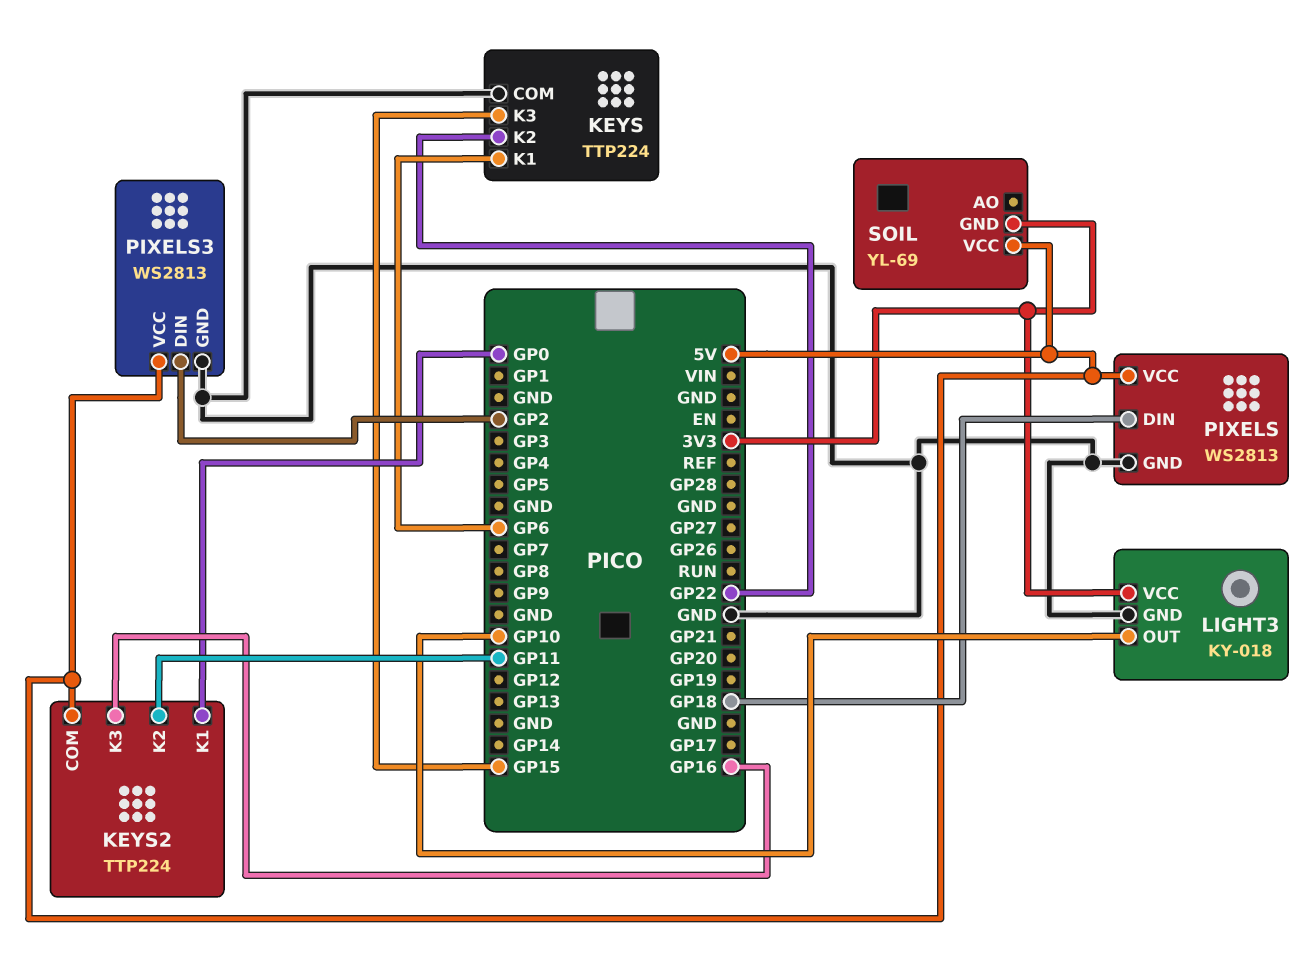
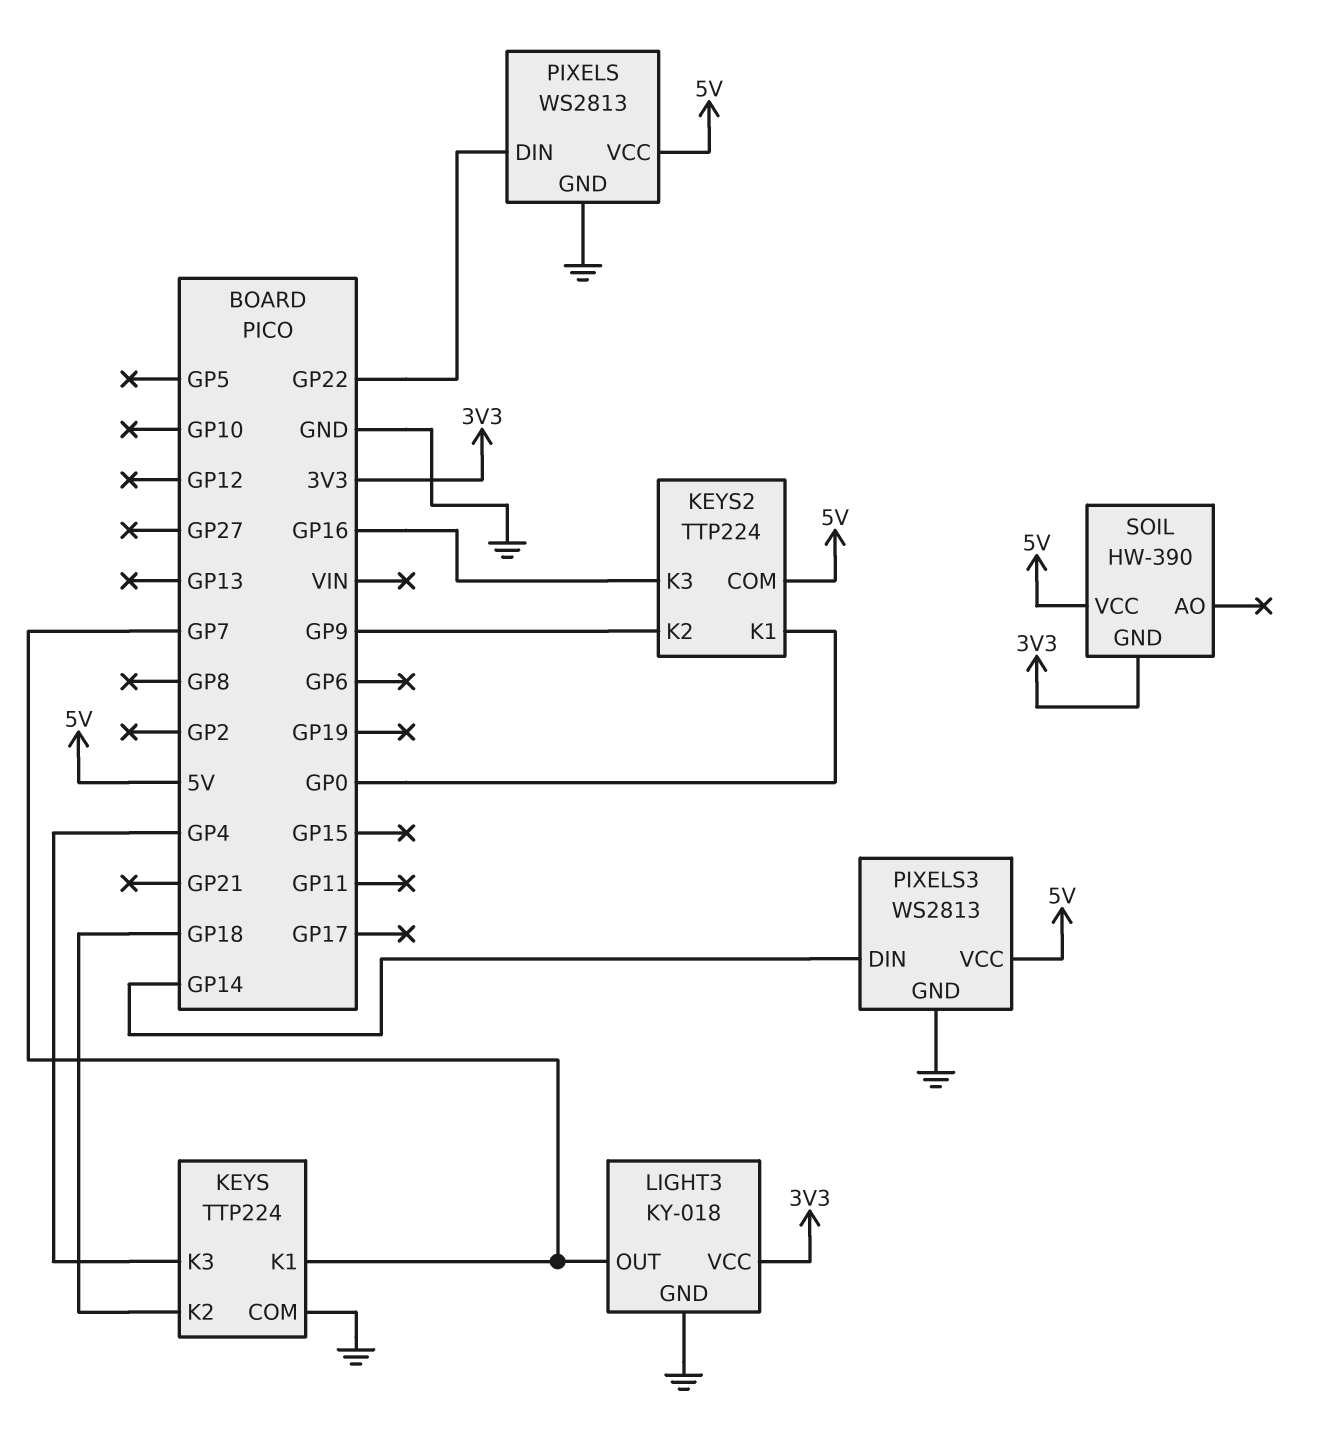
KEYS pin K1: GP6 -> GP7
KEYS pin K2: GP22 -> GP18
KEYS pin K3: GP15 -> GP4
KEYS2 pin K2: GP11 -> GP9
LIGHT3 pin OUT: GP10 -> GP7
PIXELS pin DIN: GP18 -> GP22
PIXELS3 pin DIN: GP2 -> GP14
SOIL: YL-69 -> HW-390

